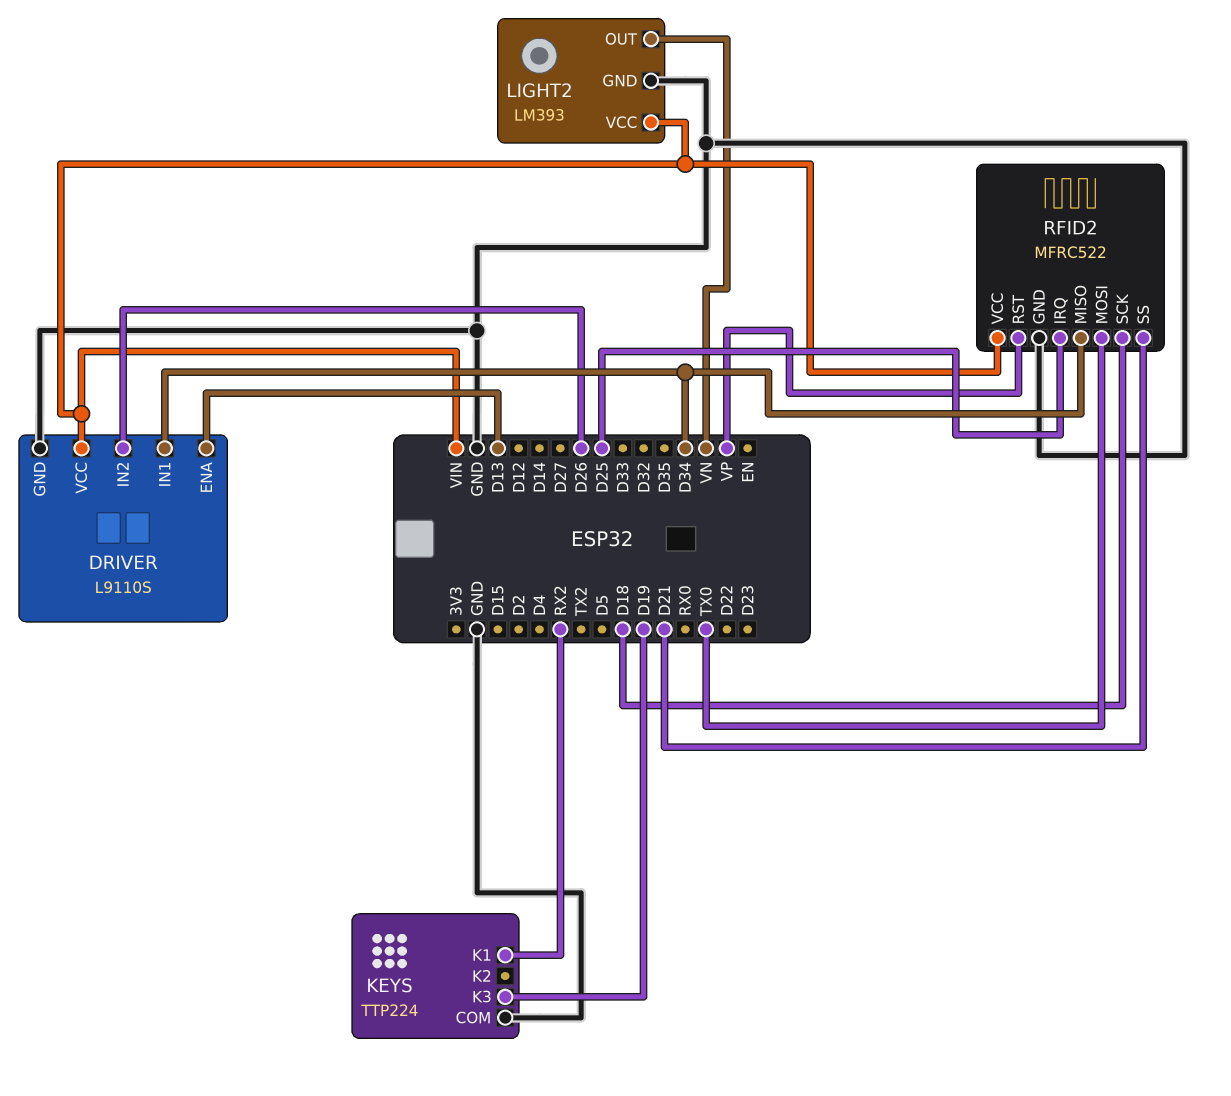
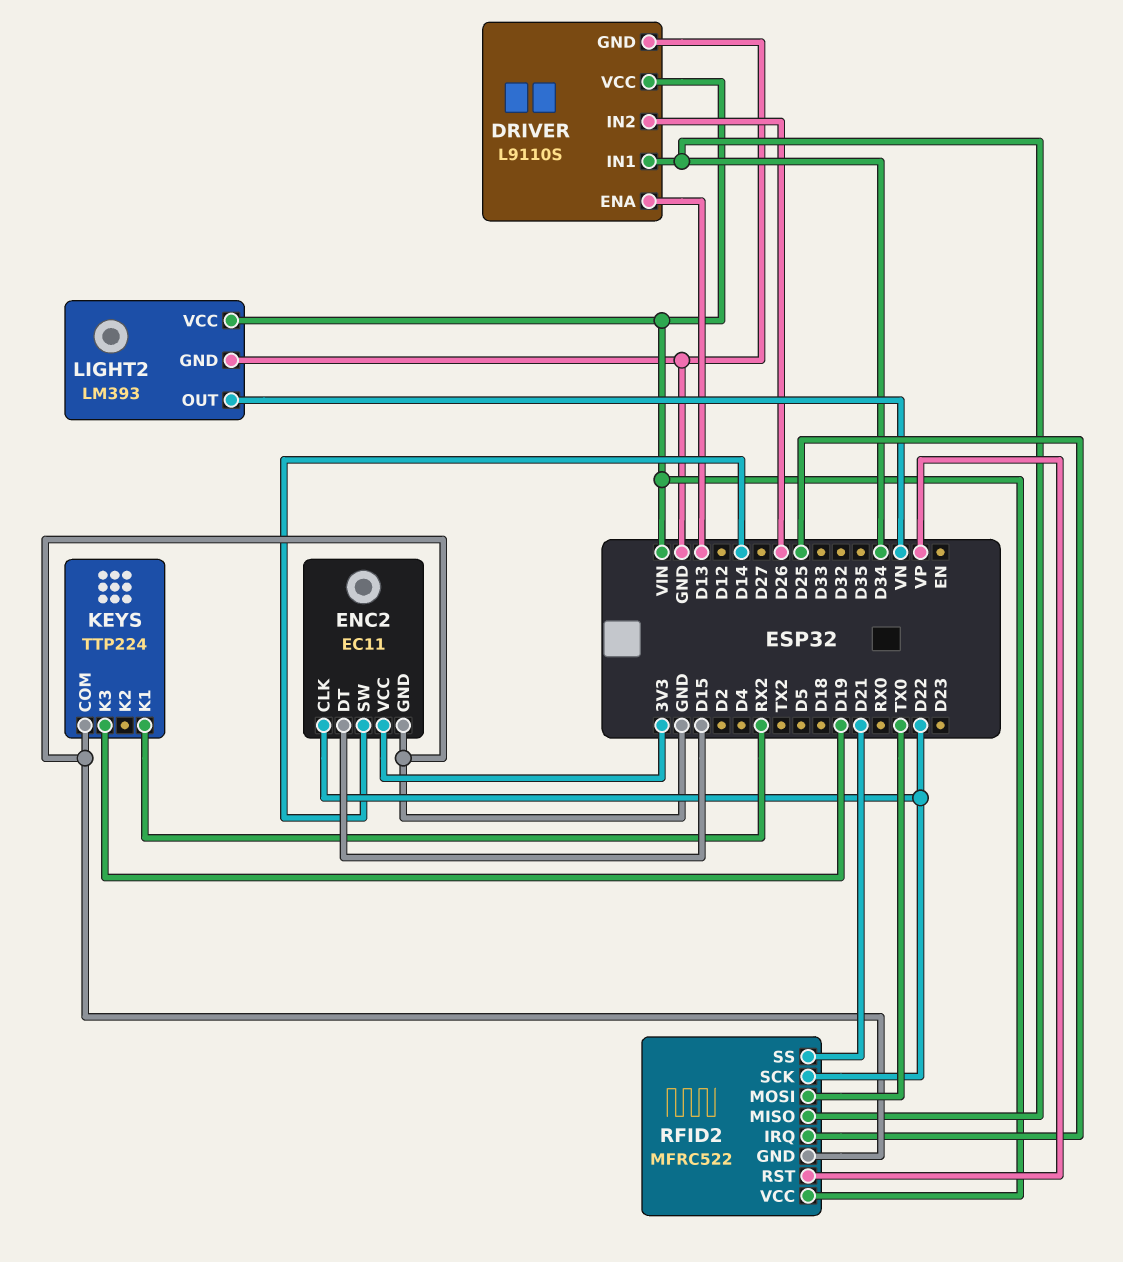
ENC2: none -> EC11
ENC2 pin CLK: none -> D22
ENC2 pin DT: none -> D15
ENC2 pin GND: none -> GND
ENC2 pin SW: none -> D14
ENC2 pin VCC: none -> 3V3
RFID2 pin SCK: D18 -> D22

